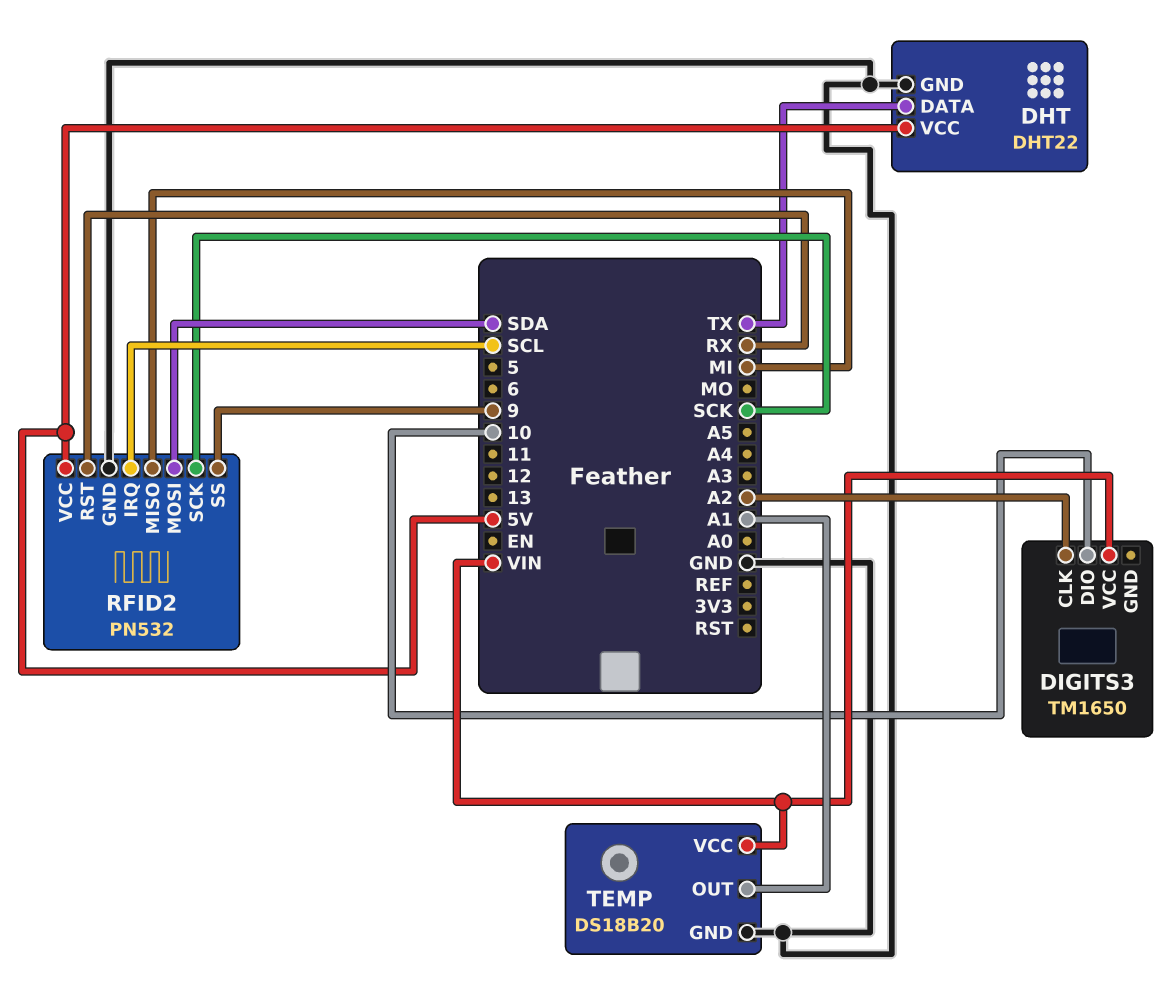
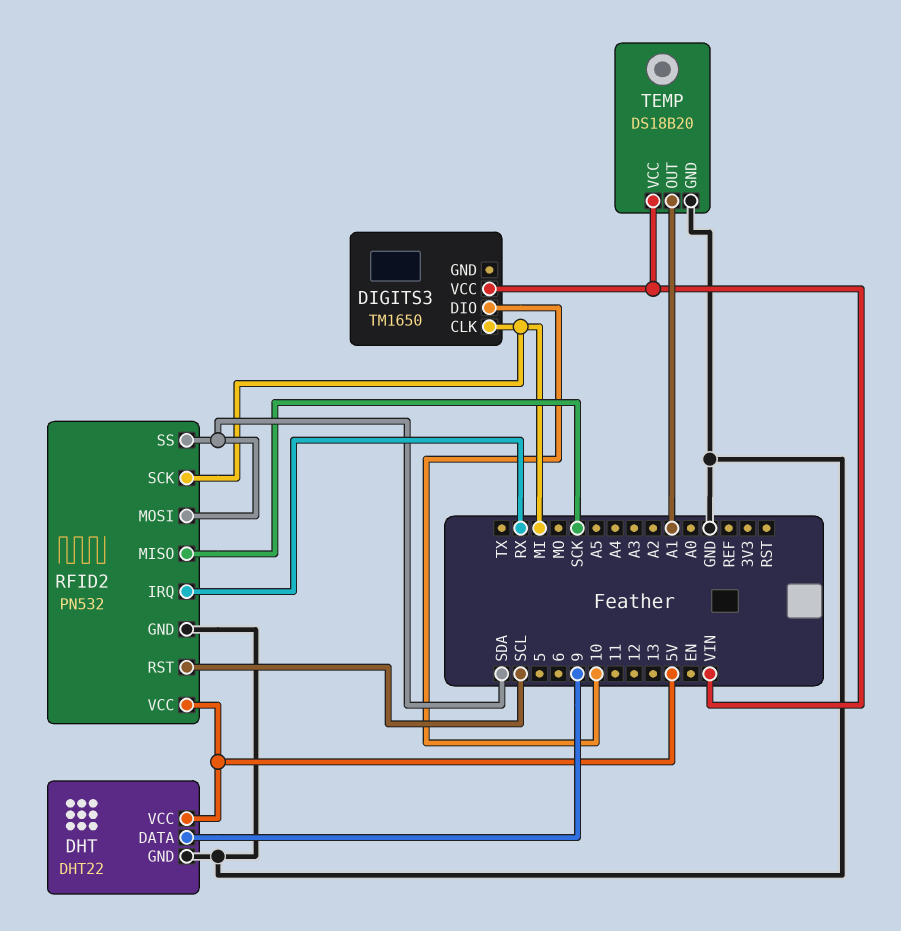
DHT pin DATA: TX -> 9
DIGITS3 pin CLK: A2 -> MI
RFID2 pin IRQ: SCL -> RX
RFID2 pin MISO: MI -> SCK
RFID2 pin RST: RX -> SCL
RFID2 pin SCK: SCK -> MI
RFID2 pin SS: 9 -> SDA

